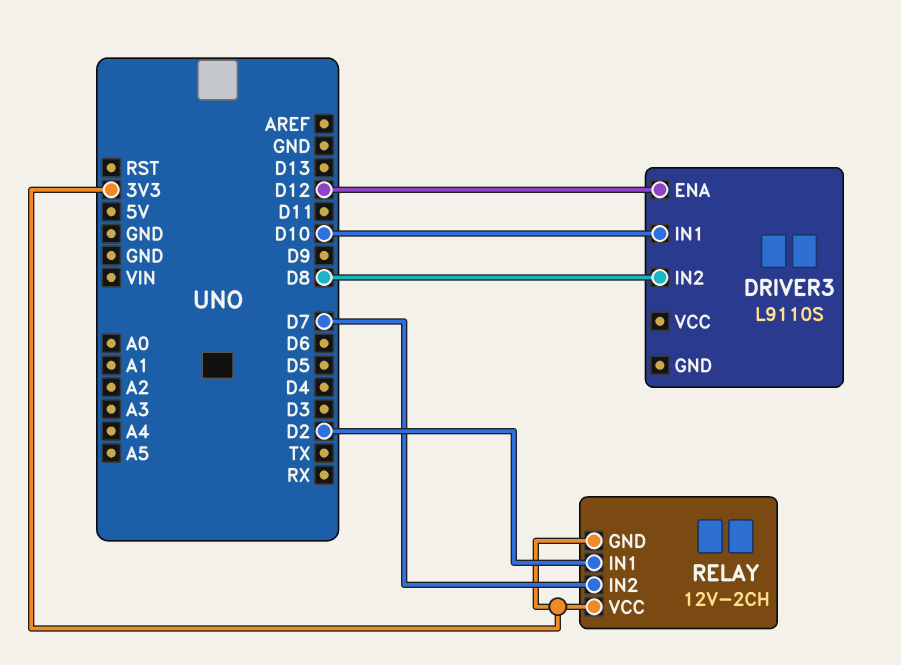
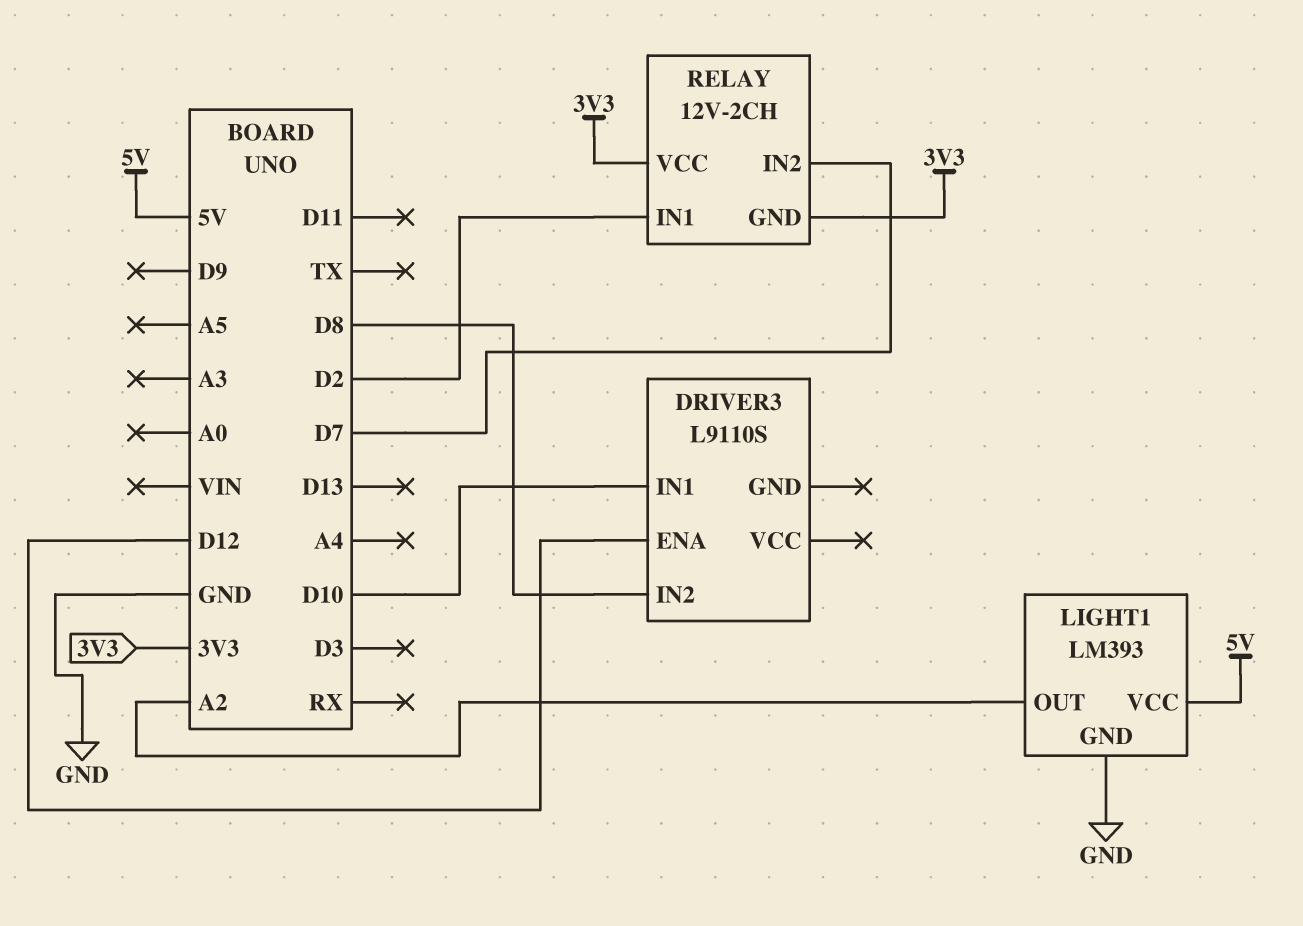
LIGHT1: none -> LM393
LIGHT1 pin GND: none -> GND
LIGHT1 pin OUT: none -> A2
LIGHT1 pin VCC: none -> 5V

